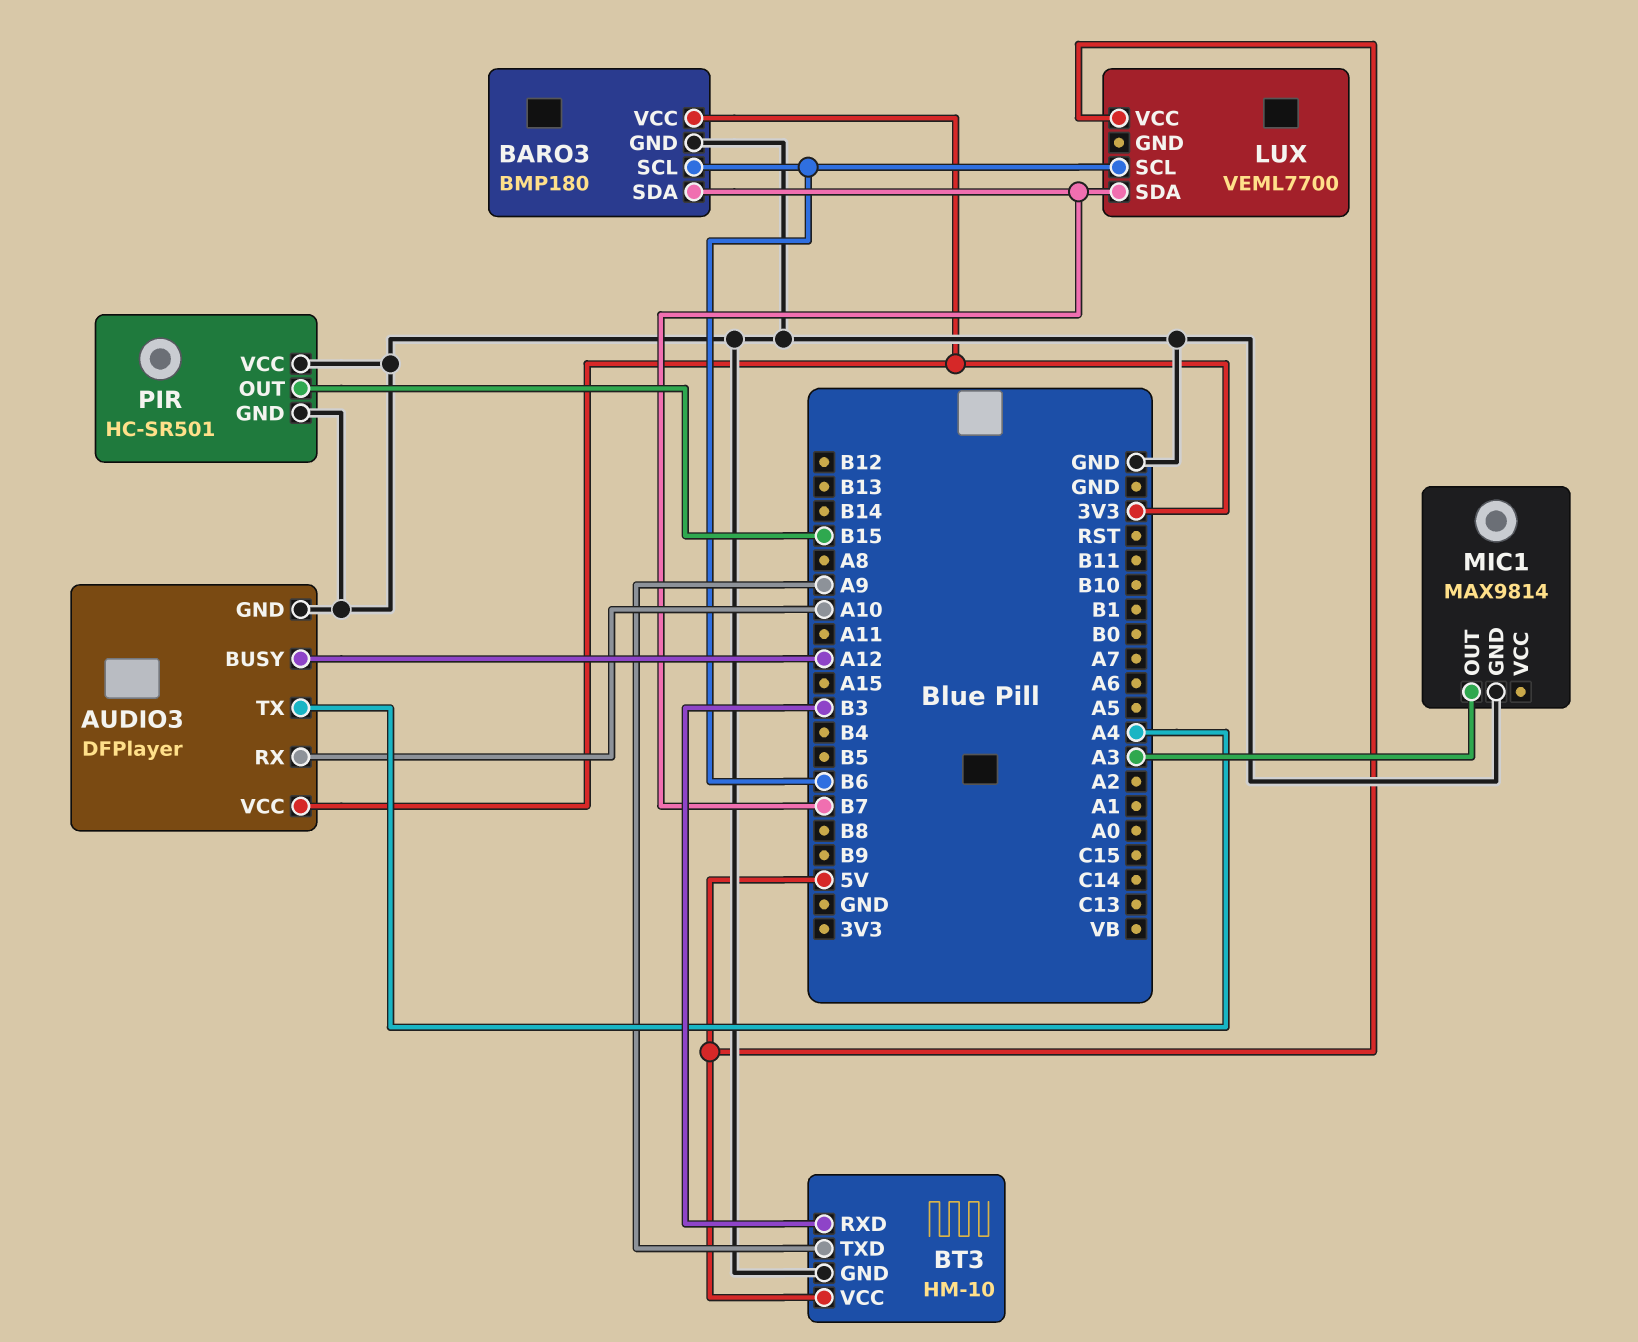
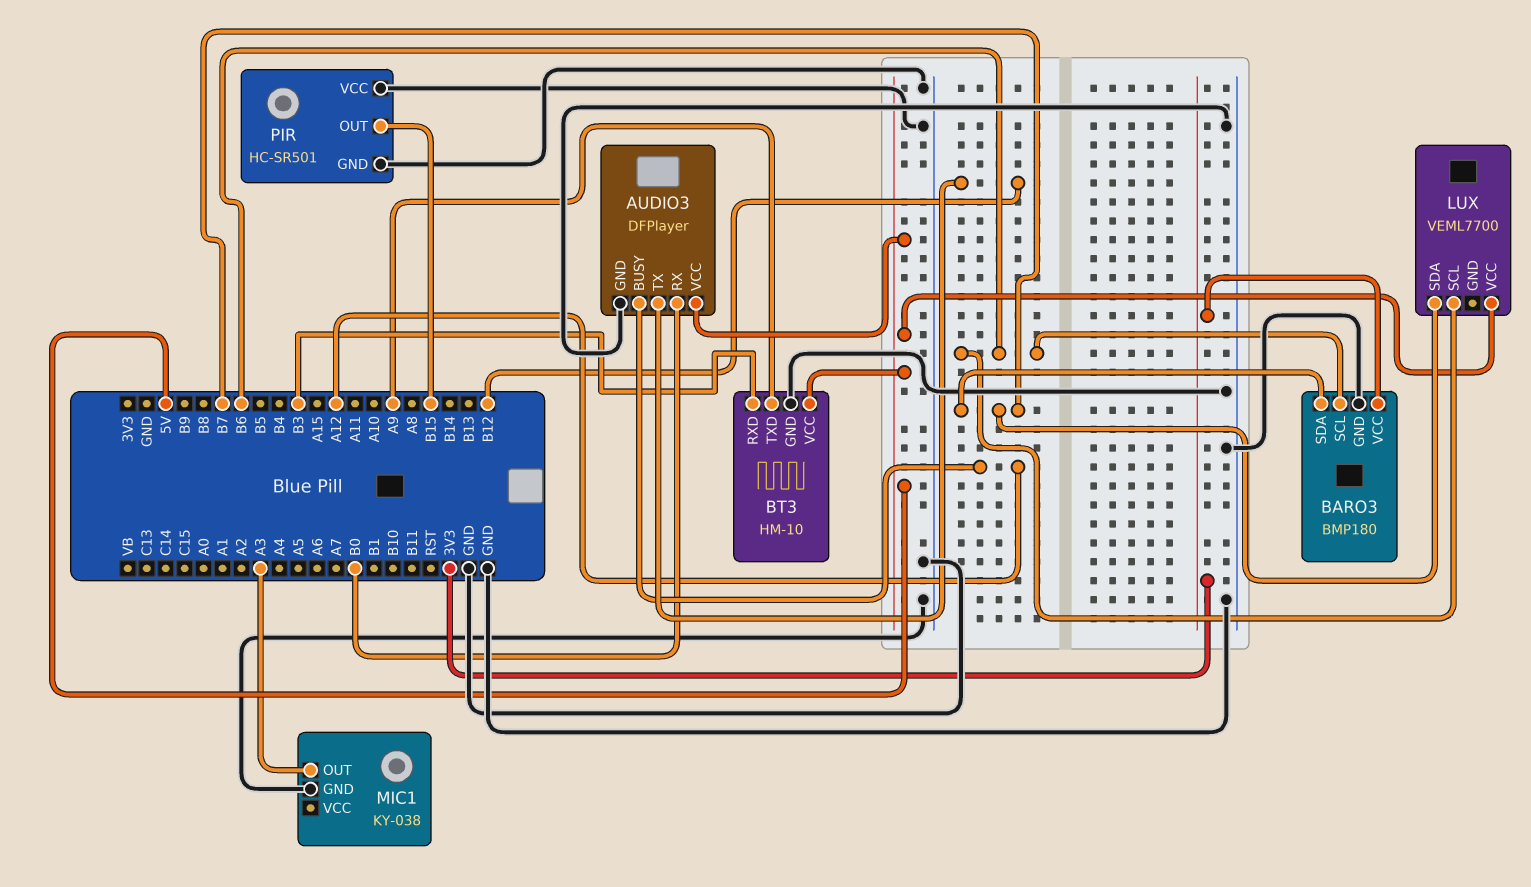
AUDIO3 pin RX: A10 -> B0
AUDIO3 pin TX: A4 -> B12
AUDIO3 pin VCC: 3V3 -> 5V
MIC1: MAX9814 -> KY-038

